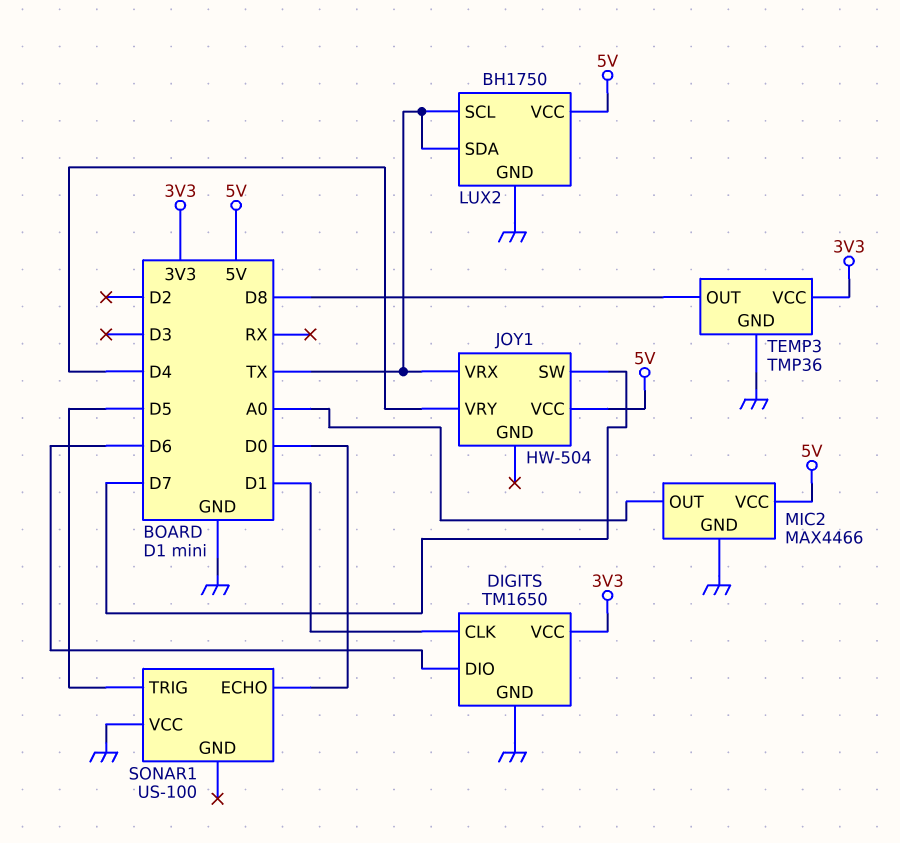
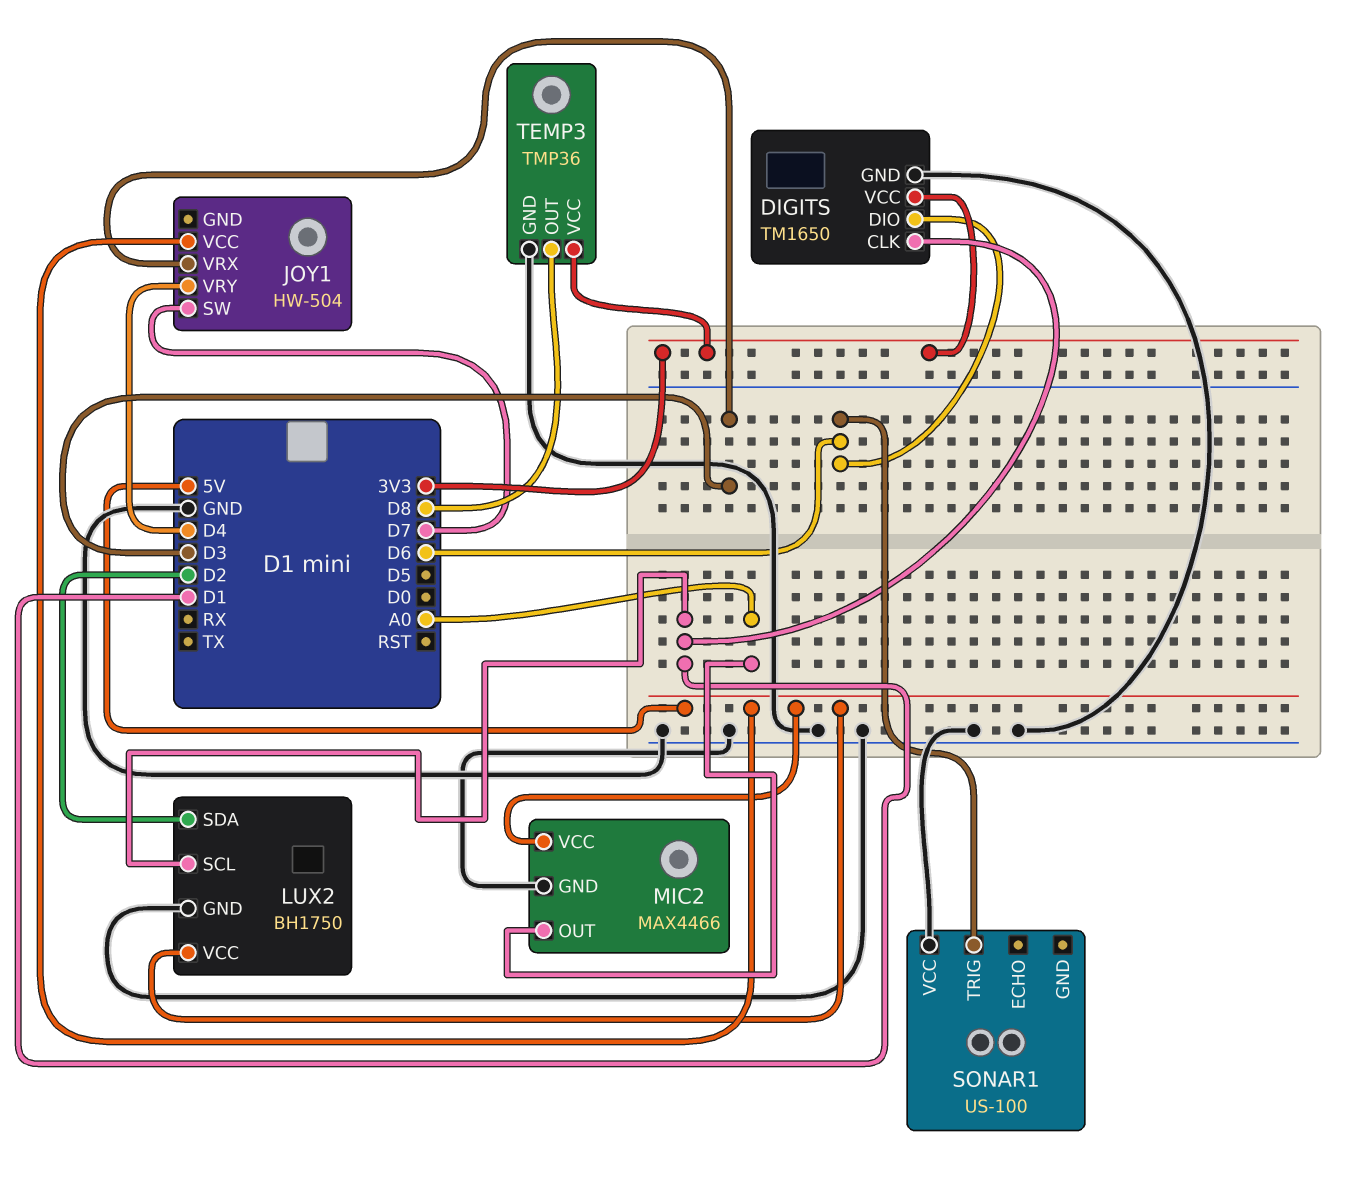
JOY1 pin VRX: TX -> D3
LUX2 pin SCL: TX -> D1
LUX2 pin SDA: TX -> D2
SONAR1 pin ECHO: D0 -> none
SONAR1 pin TRIG: D5 -> D6

